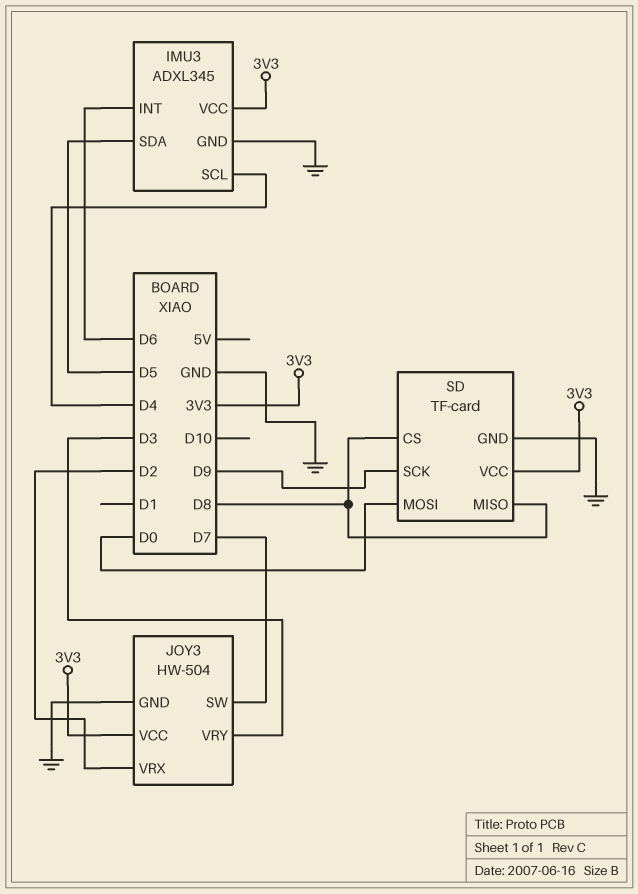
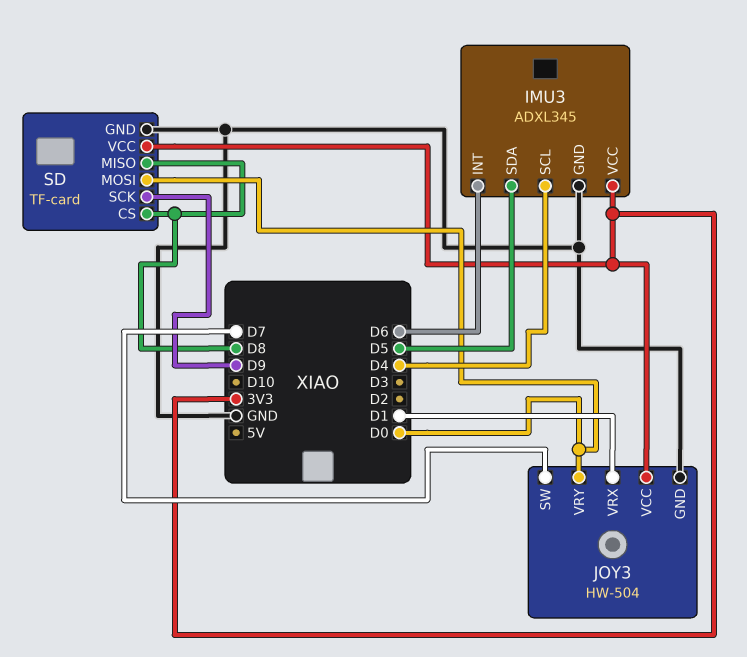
JOY3 pin VRX: D2 -> D1
JOY3 pin VRY: D3 -> D0

